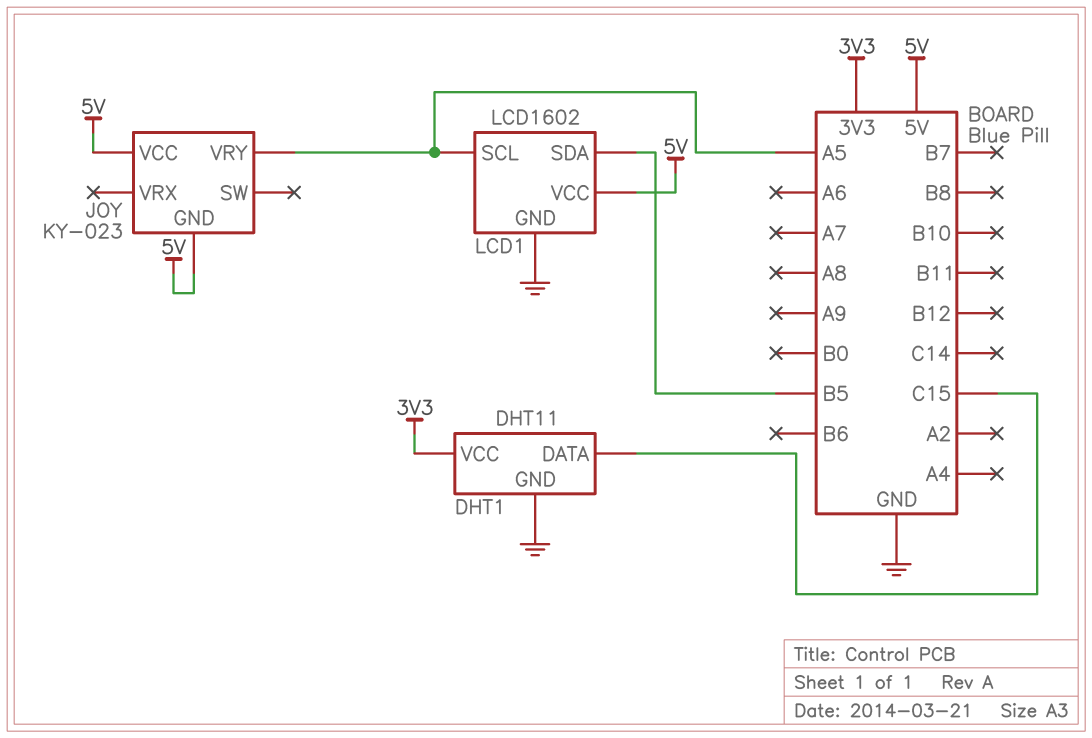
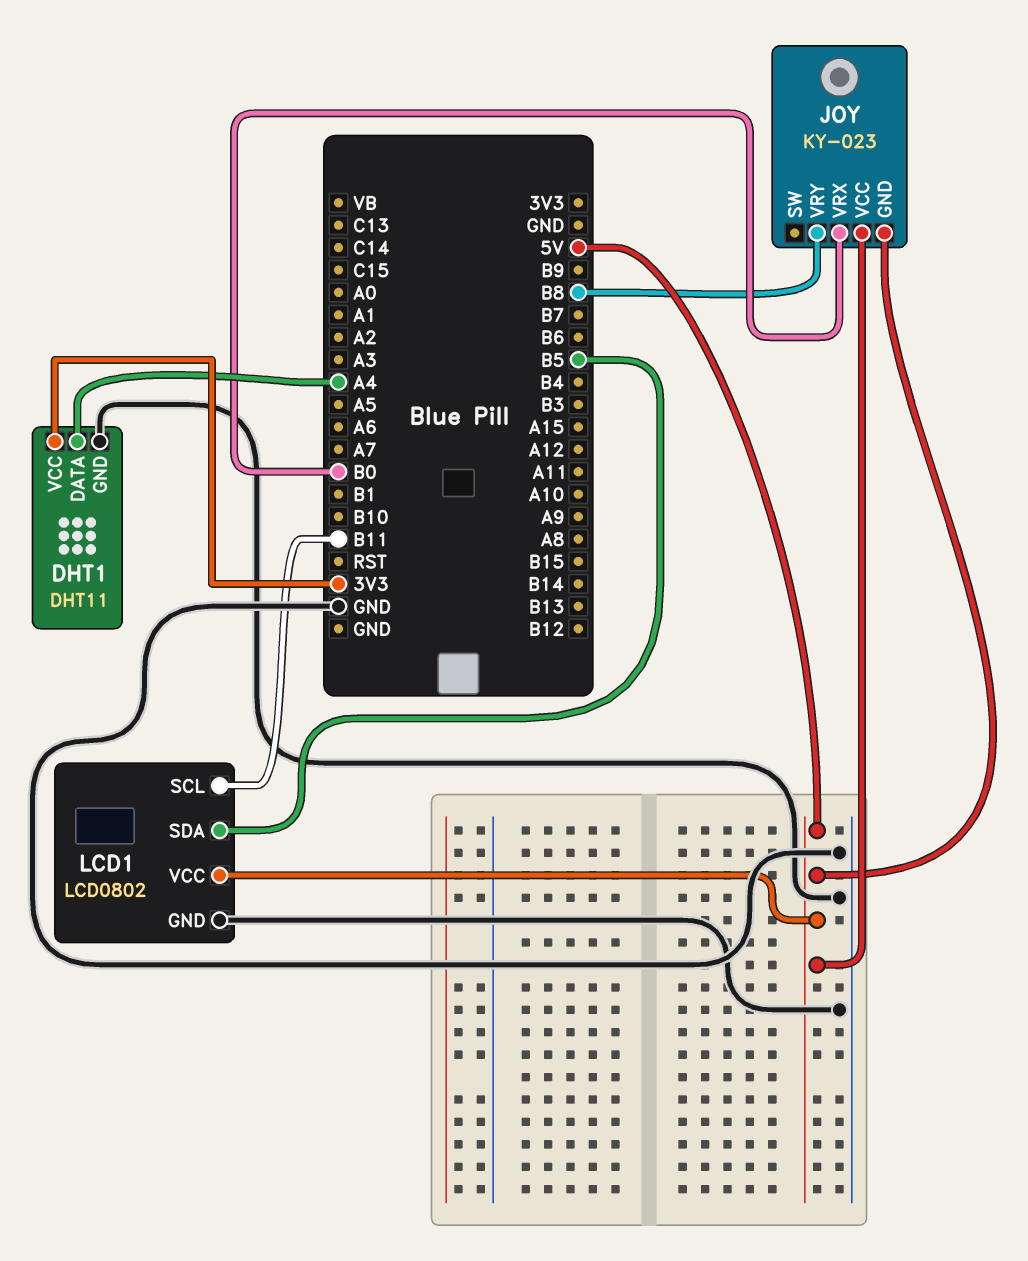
DHT1 pin DATA: C15 -> A4
JOY pin VRX: none -> B0
JOY pin VRY: A5 -> B8
LCD1: LCD1602 -> LCD0802
LCD1 pin SCL: A5 -> B11

